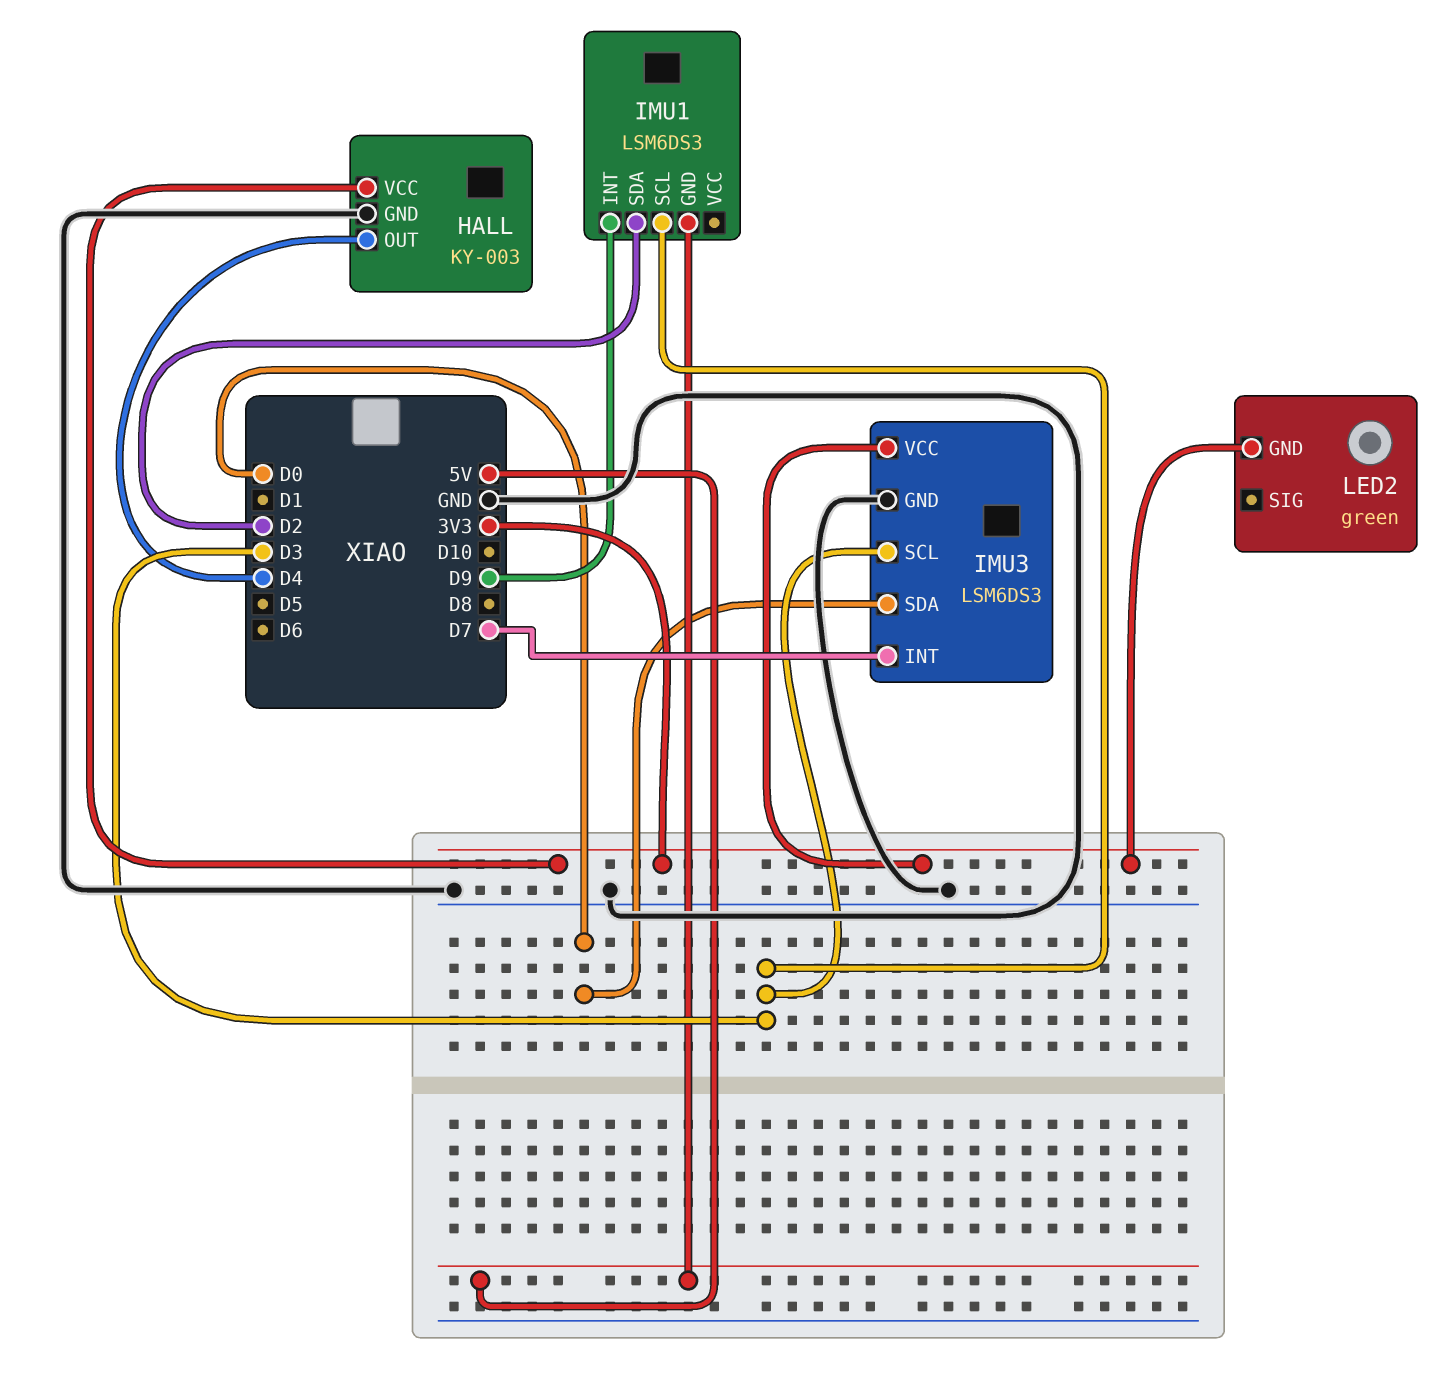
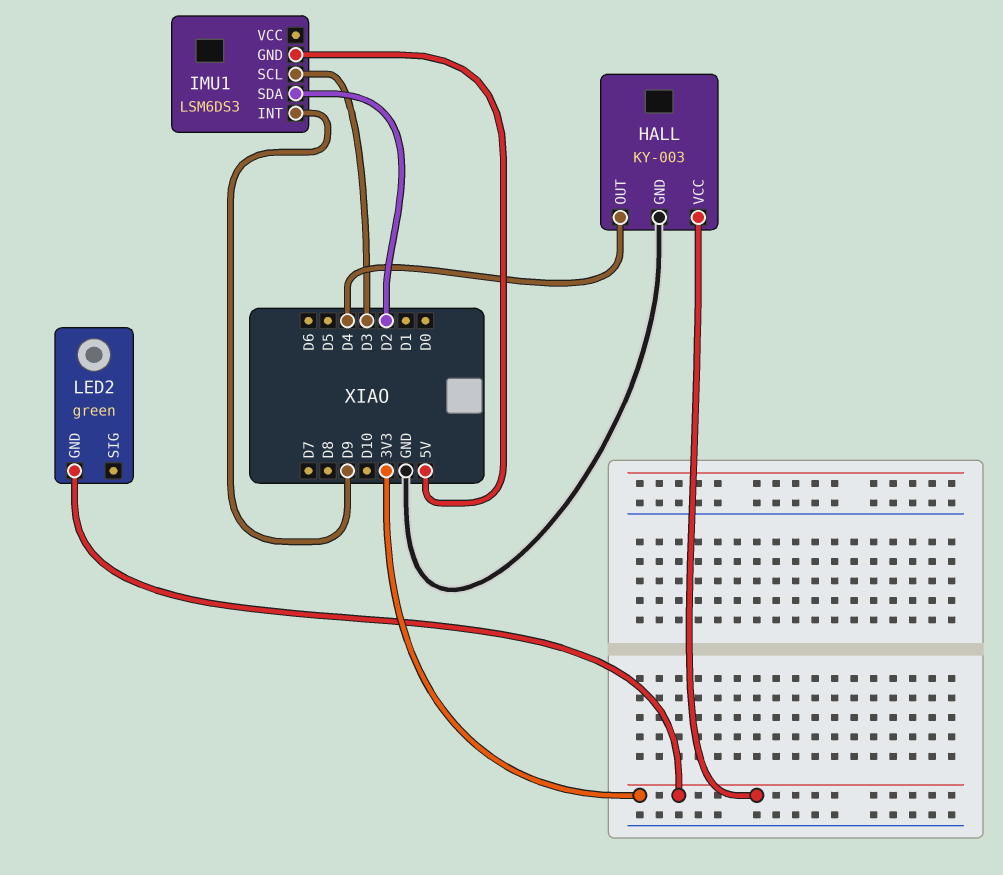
IMU3: LSM6DS3 -> none
IMU3 pin GND: GND -> none
IMU3 pin INT: D7 -> none
IMU3 pin SCL: D3 -> none
IMU3 pin SDA: D0 -> none
IMU3 pin VCC: 3V3 -> none

